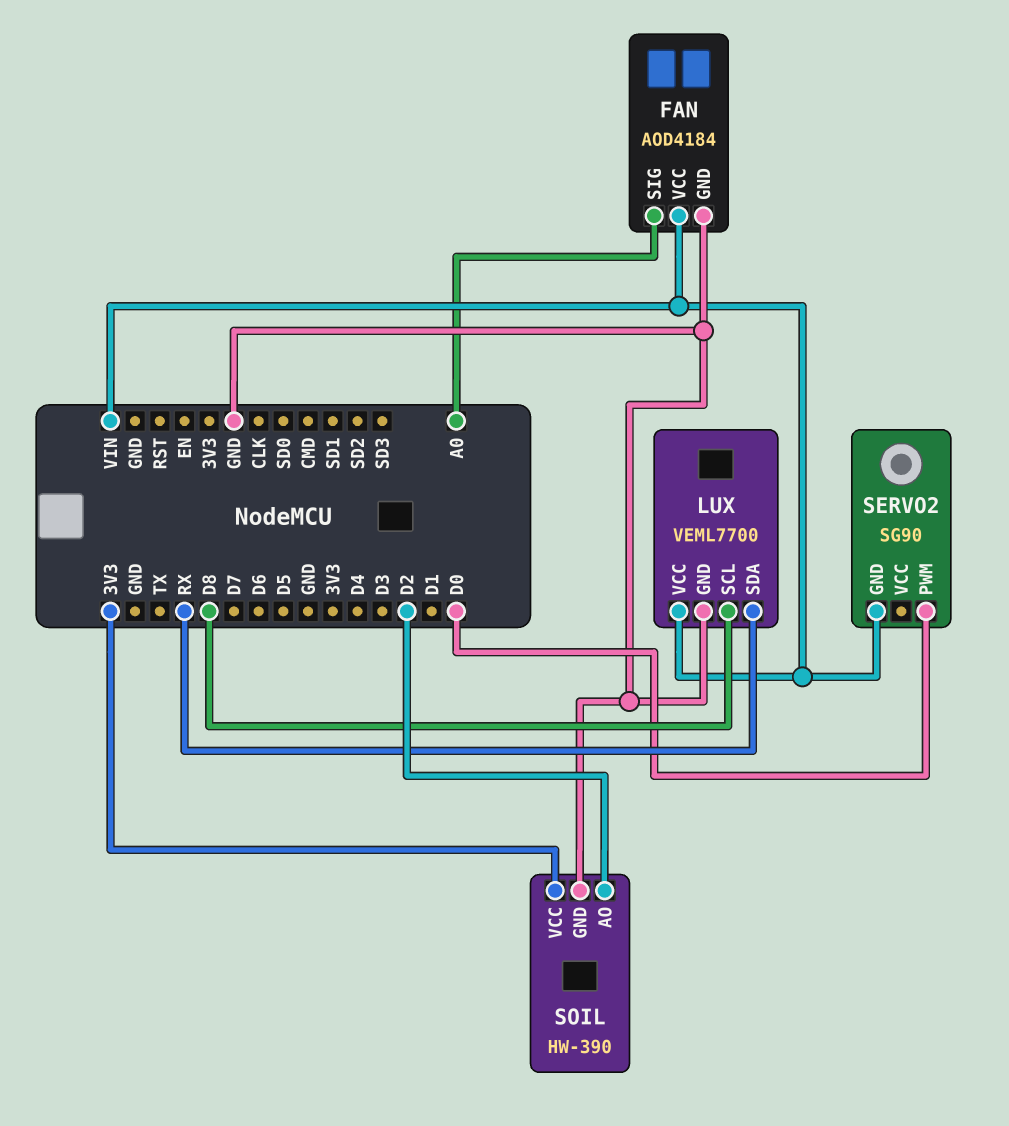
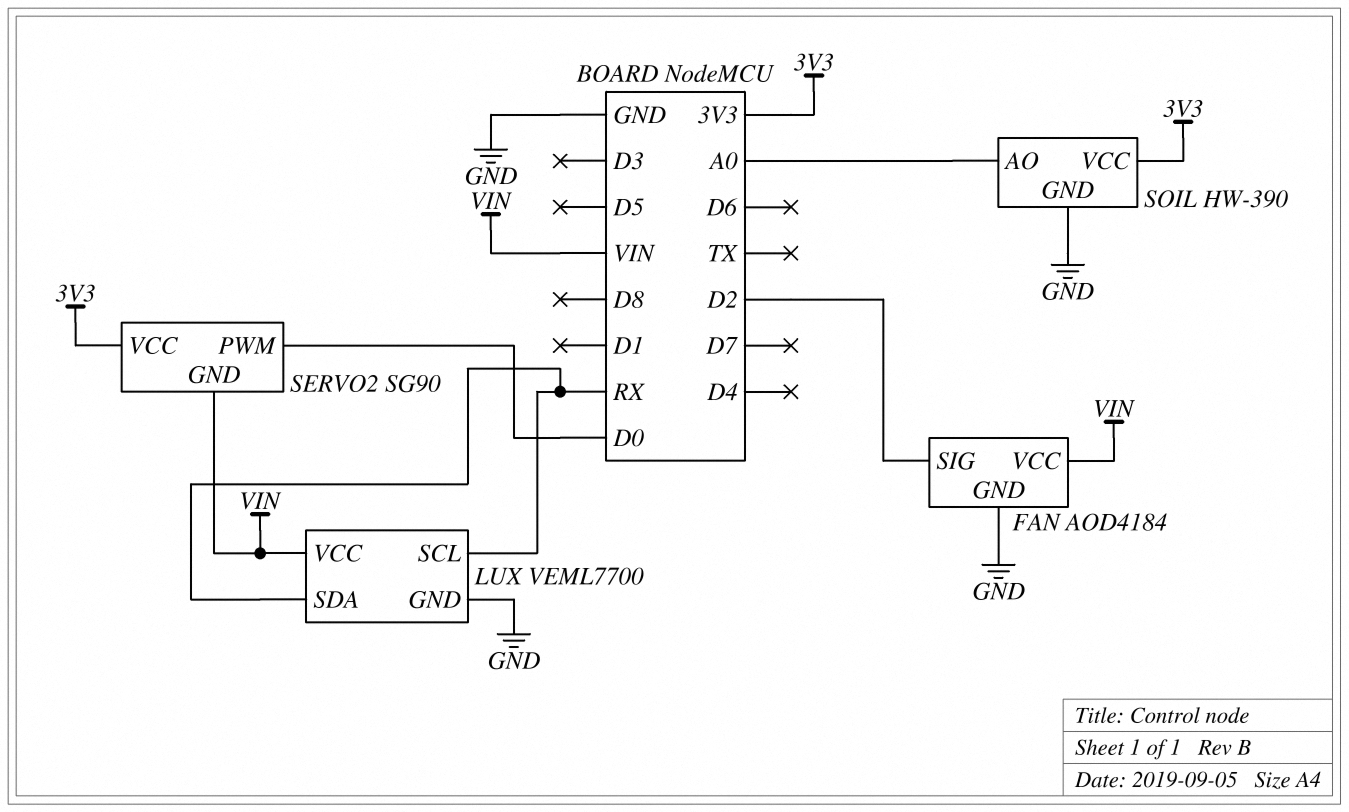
FAN pin SIG: A0 -> D2
LUX pin SCL: D8 -> RX
SERVO2 pin VCC: none -> 3V3
SOIL pin AO: D2 -> A0

